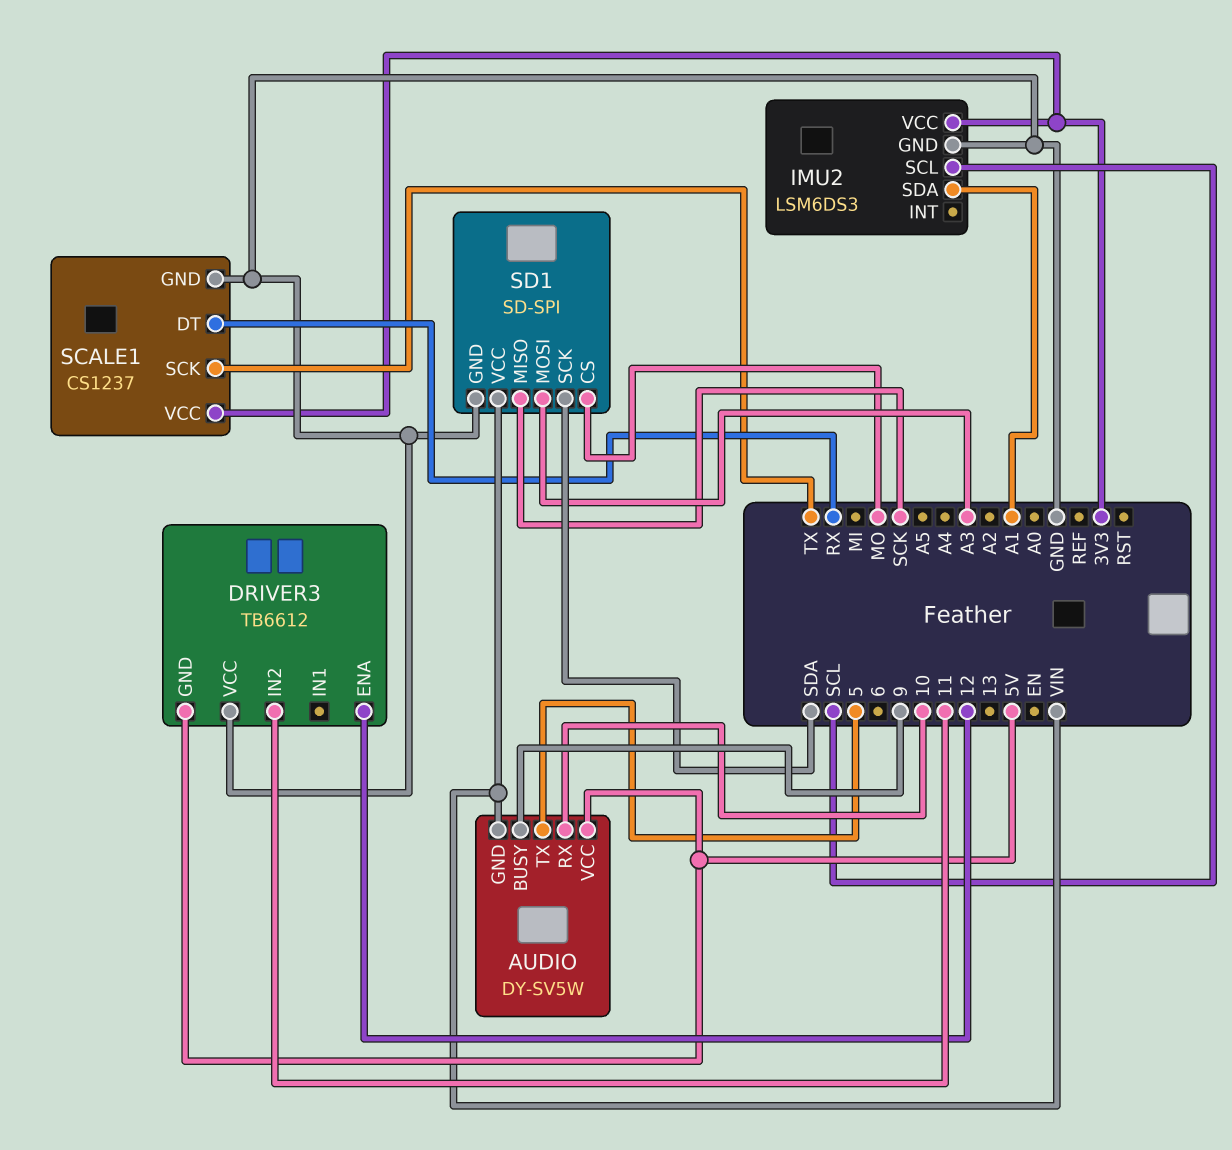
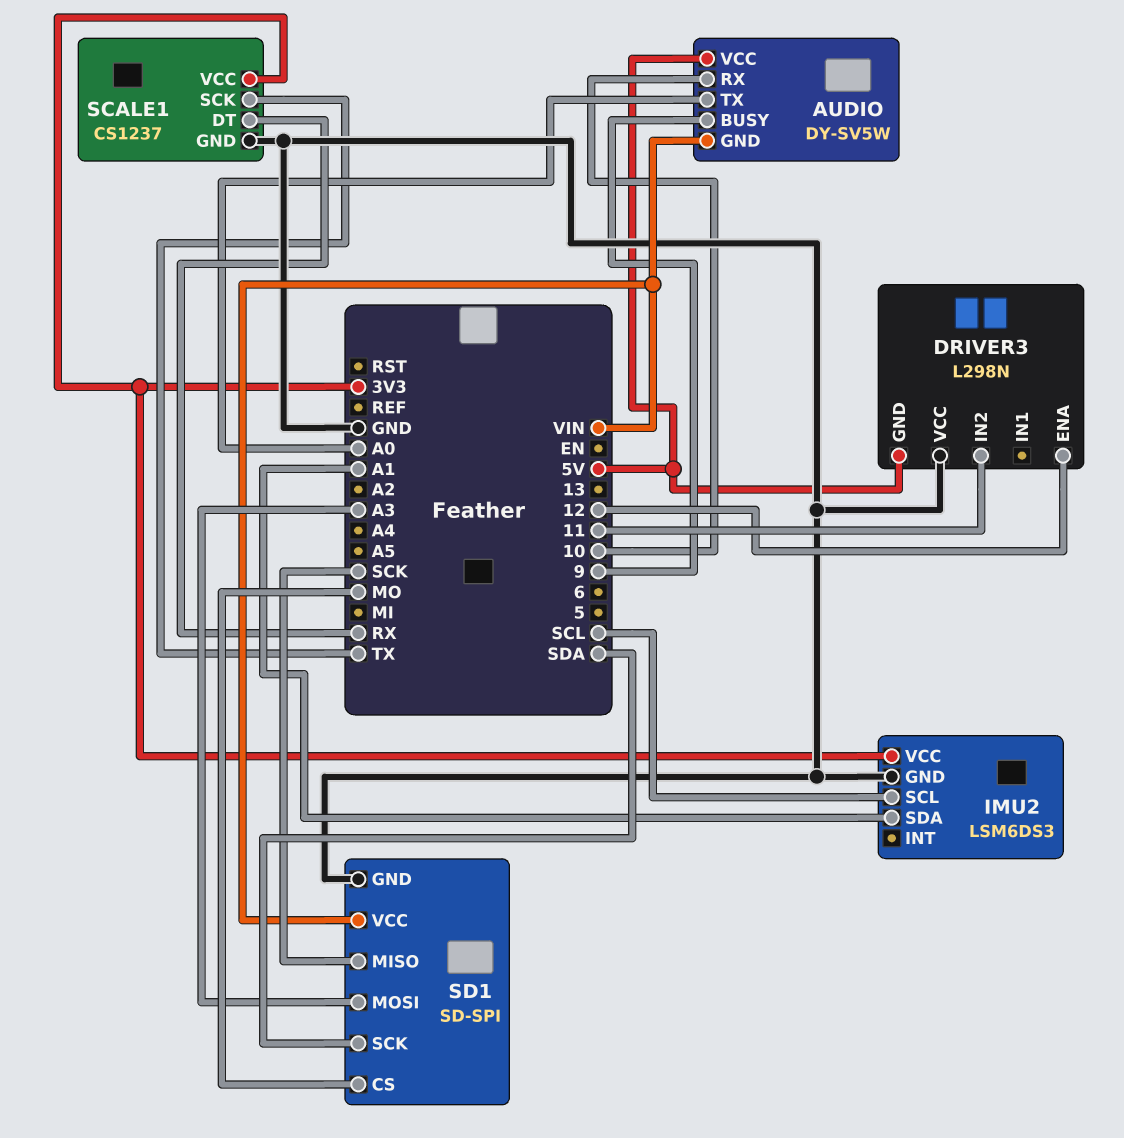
AUDIO pin TX: 5 -> A0
DRIVER3: TB6612 -> L298N

